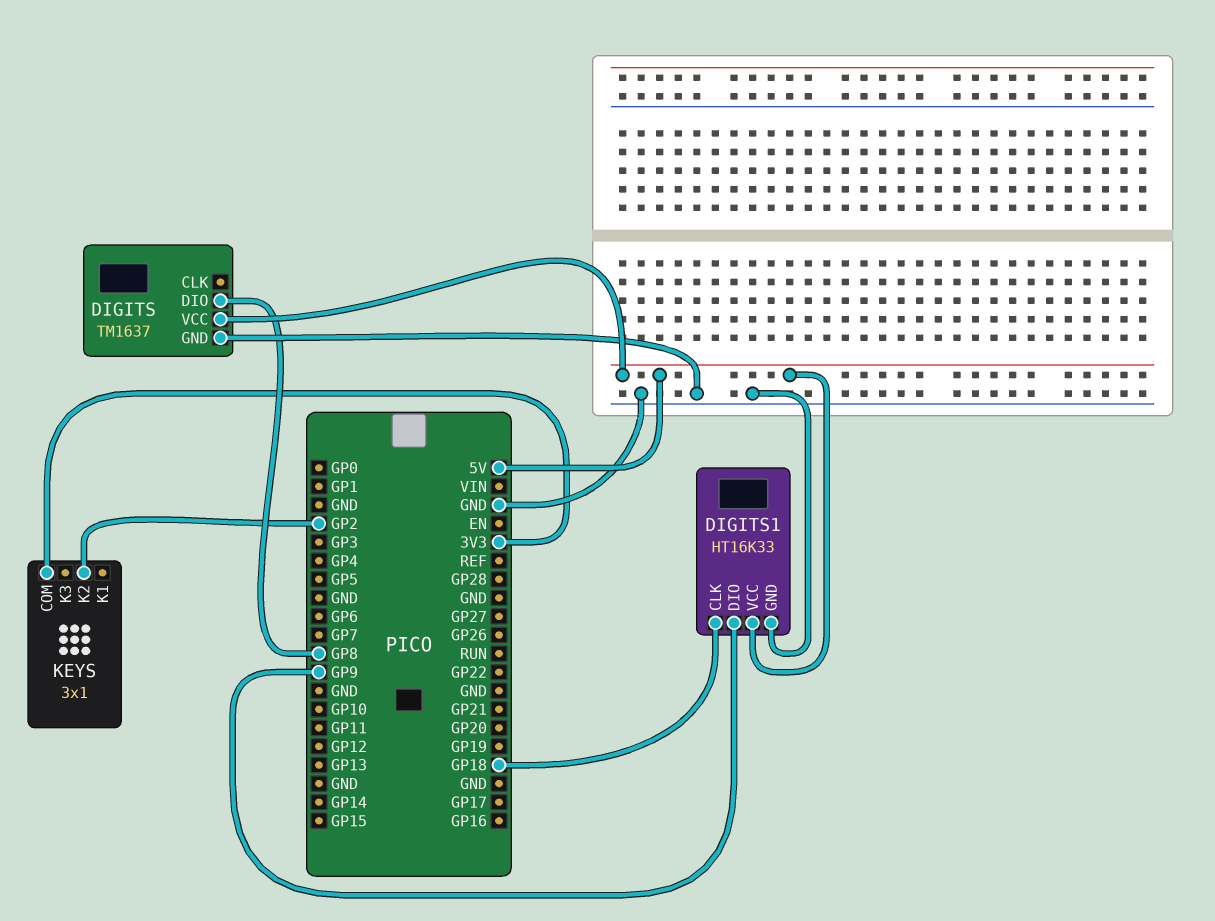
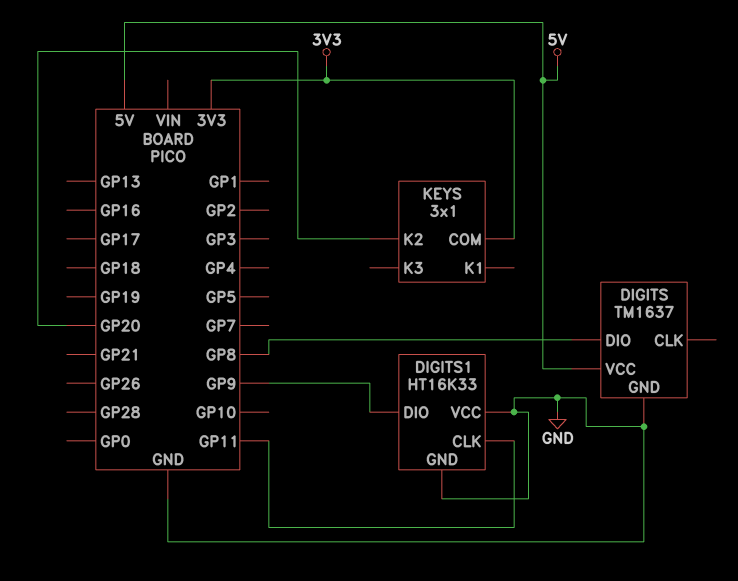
DIGITS1 pin CLK: GP18 -> GP11
DIGITS1 pin VCC: 5V -> GND
KEYS pin K2: GP2 -> GP20

